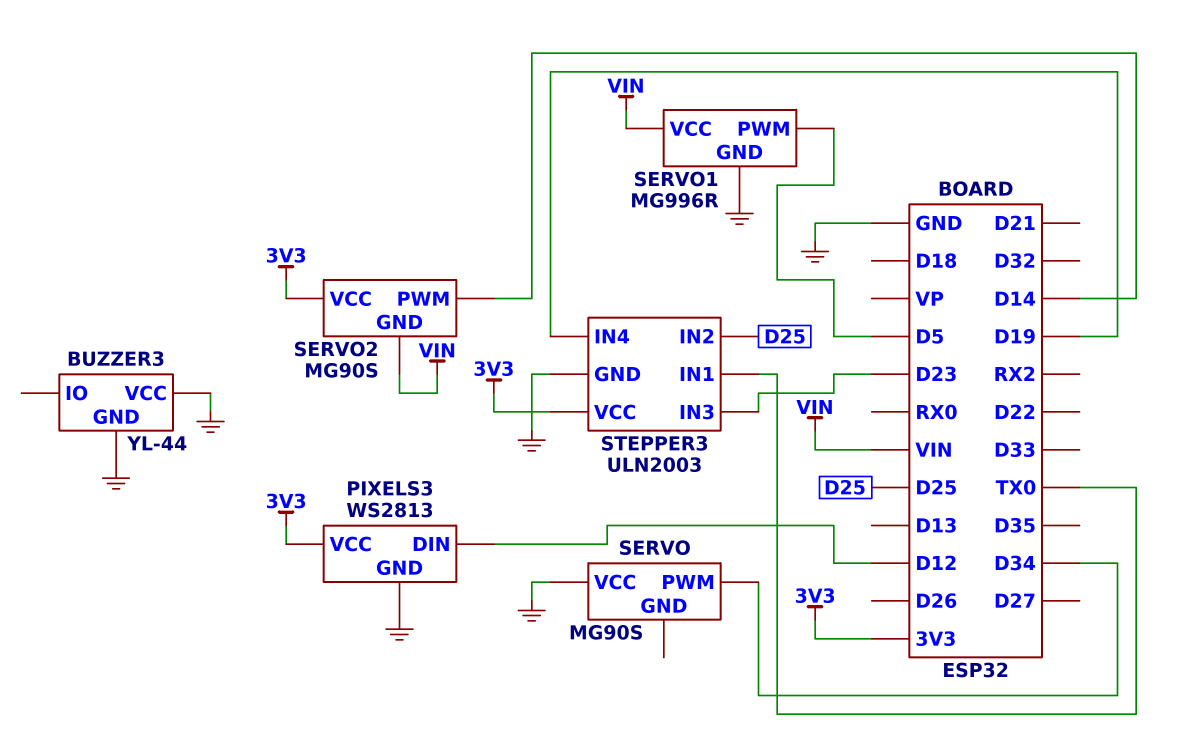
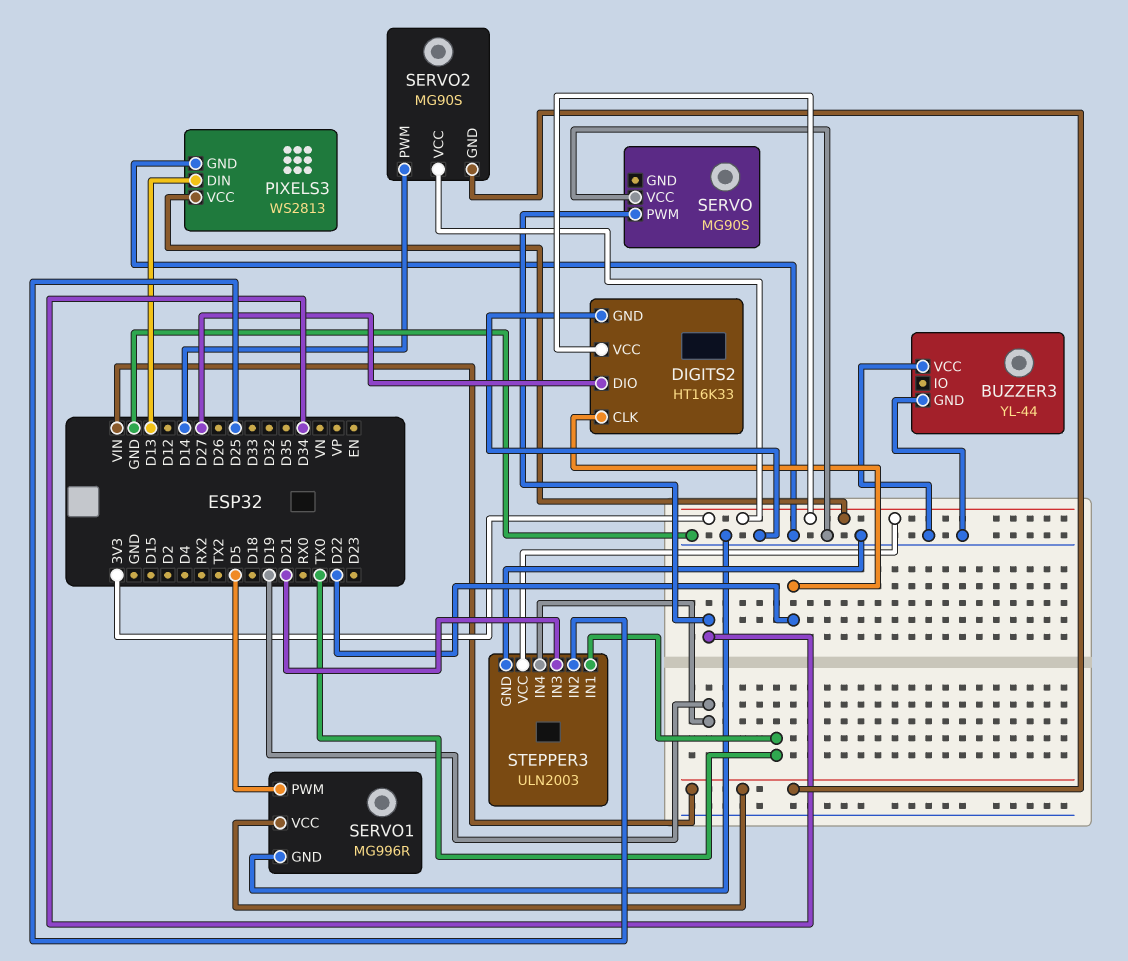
DIGITS2: none -> HT16K33
DIGITS2 pin CLK: none -> D22
DIGITS2 pin DIO: none -> D27
DIGITS2 pin GND: none -> GND
DIGITS2 pin VCC: none -> 3V3
PIXELS3 pin DIN: D12 -> D13
STEPPER3 pin IN3: D23 -> D21

